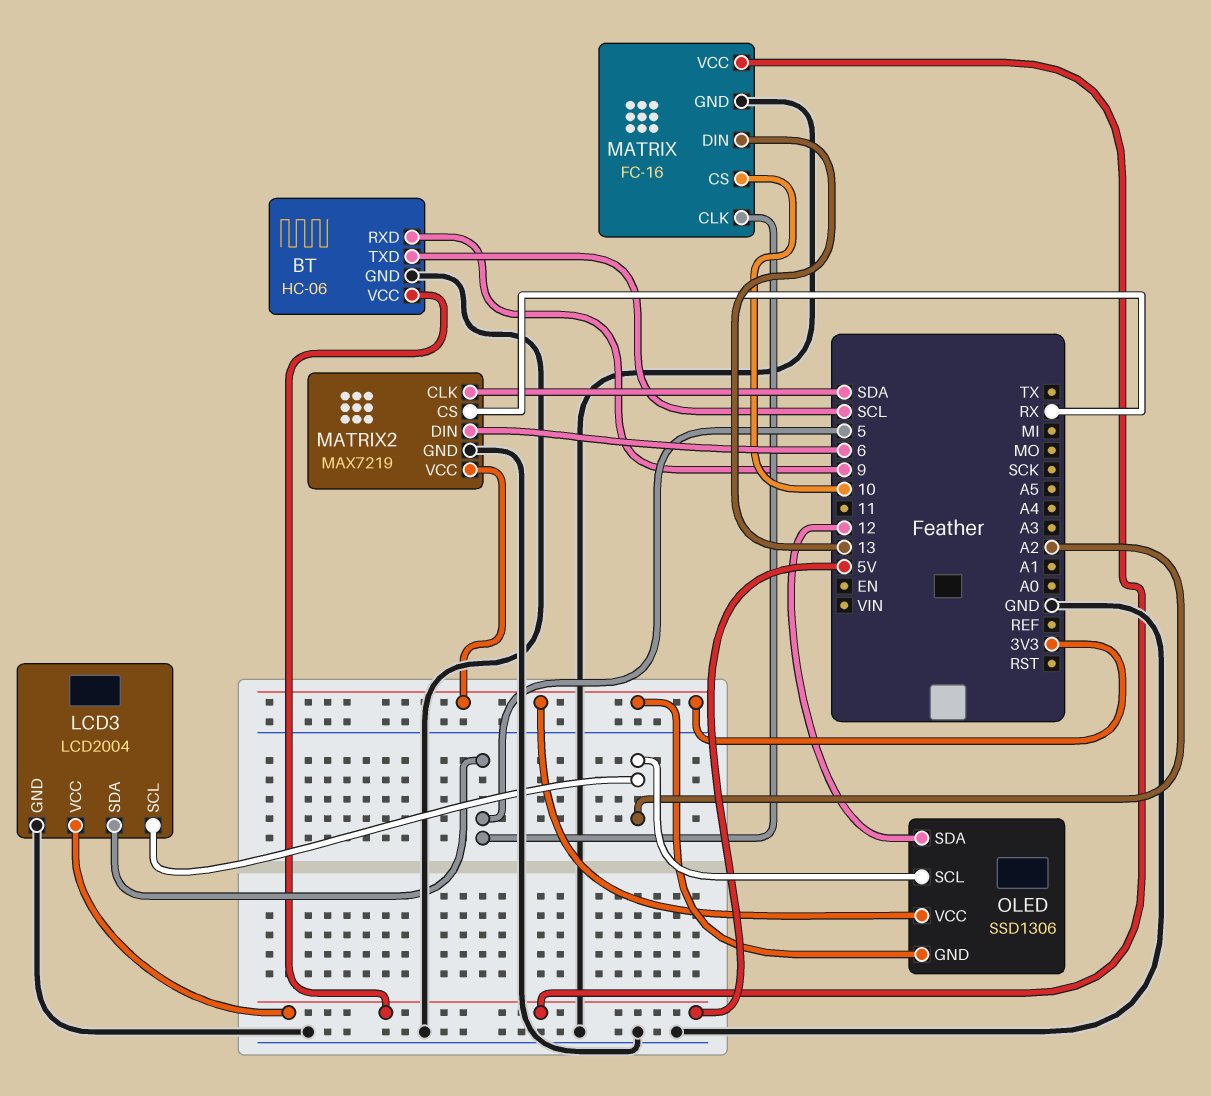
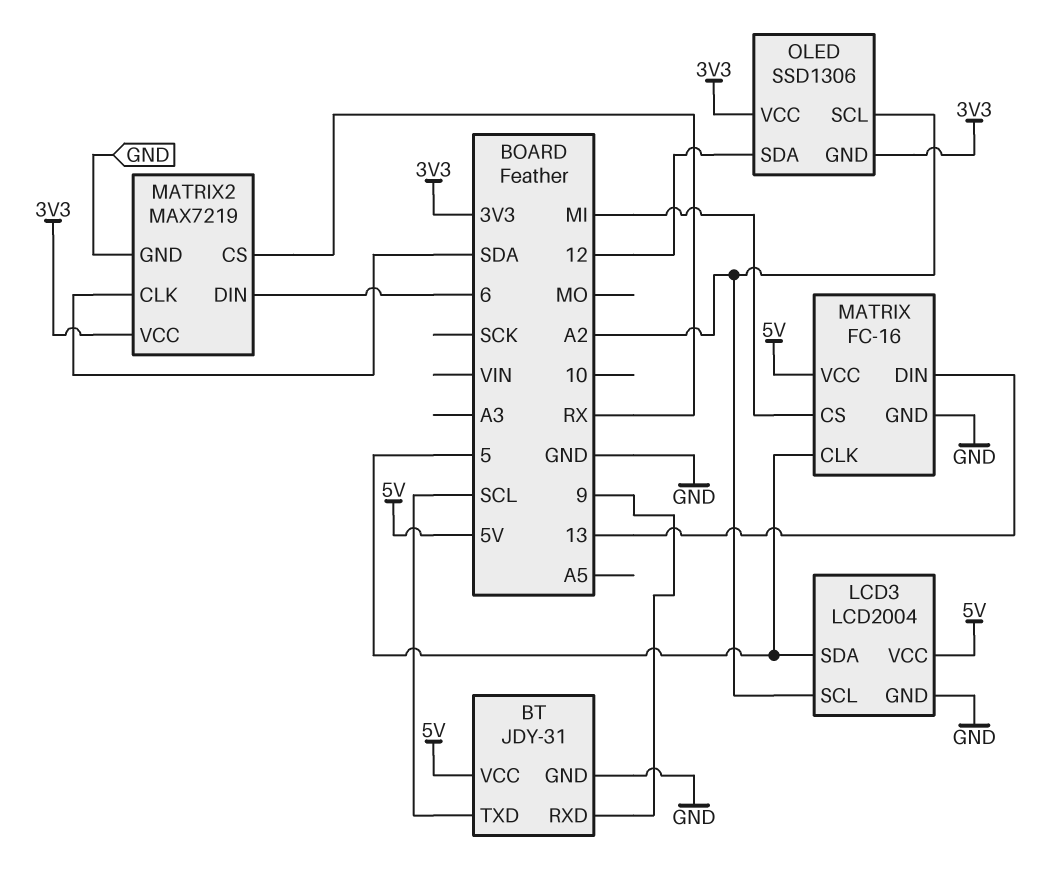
BT: HC-06 -> JDY-31
MATRIX pin CS: 10 -> MI

